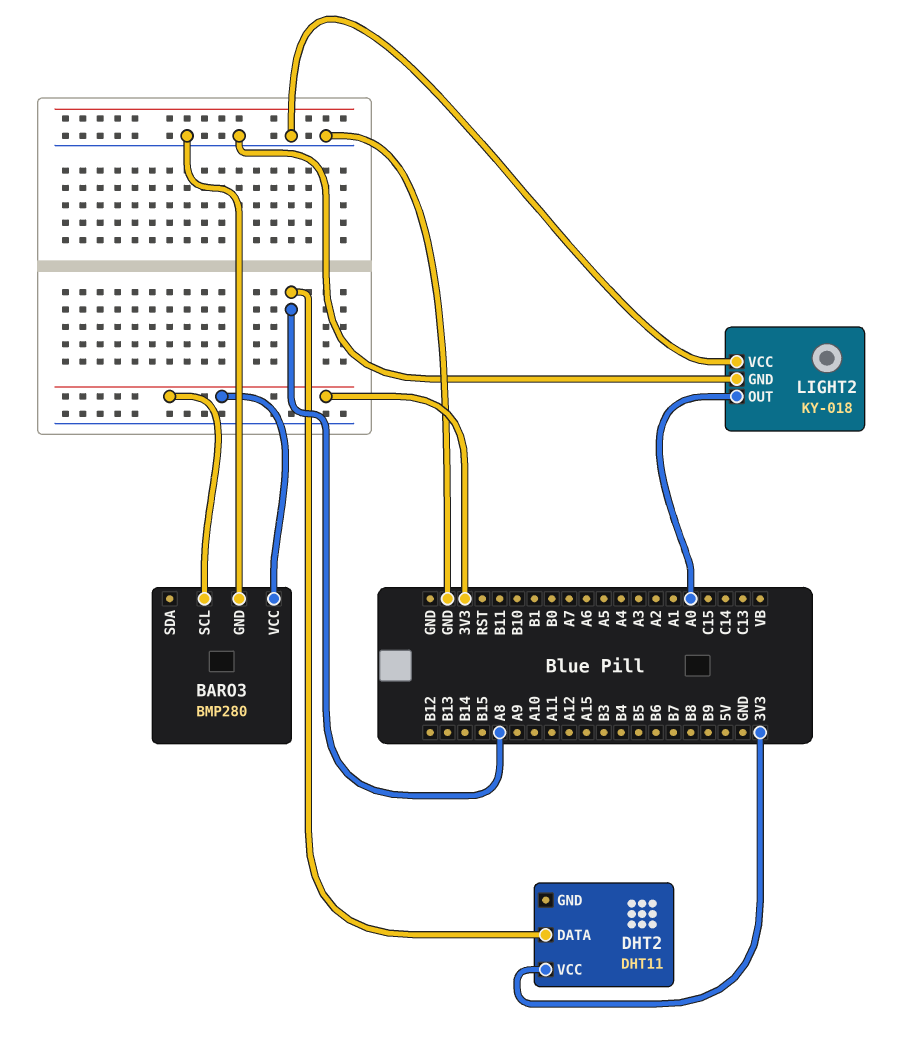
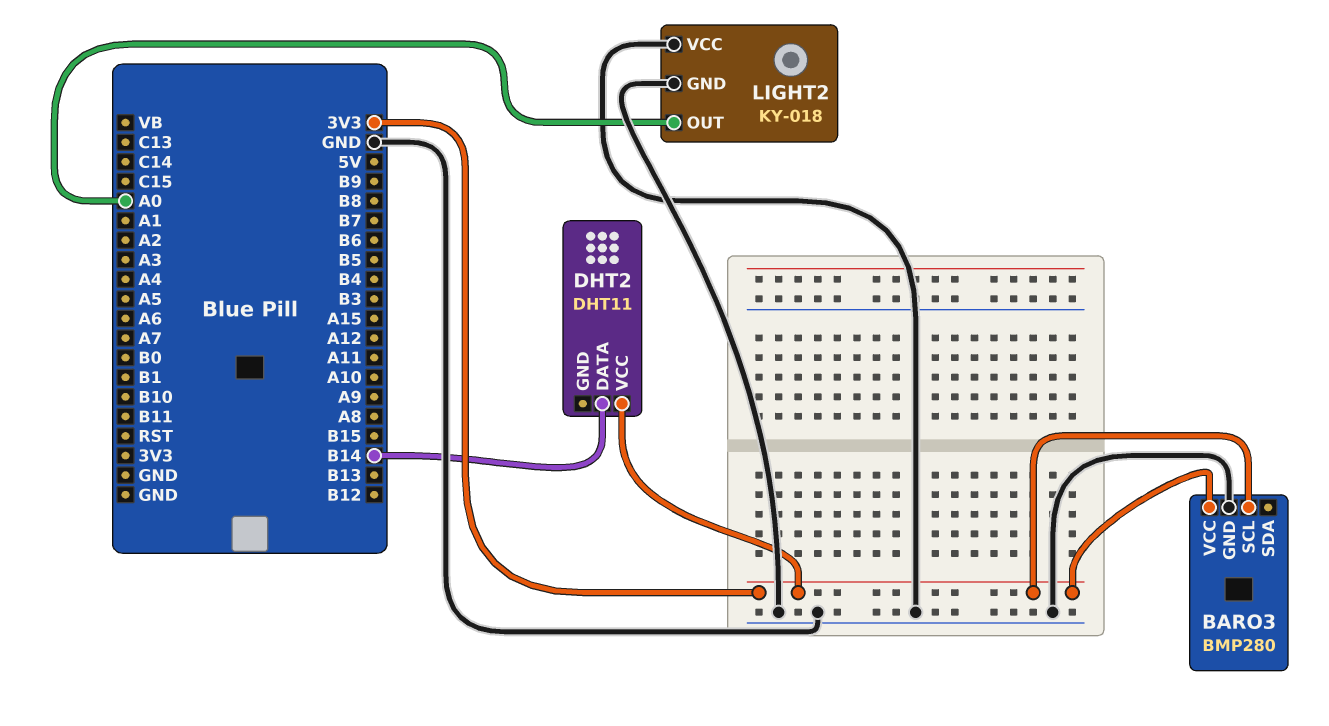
DHT2 pin DATA: A8 -> B14

